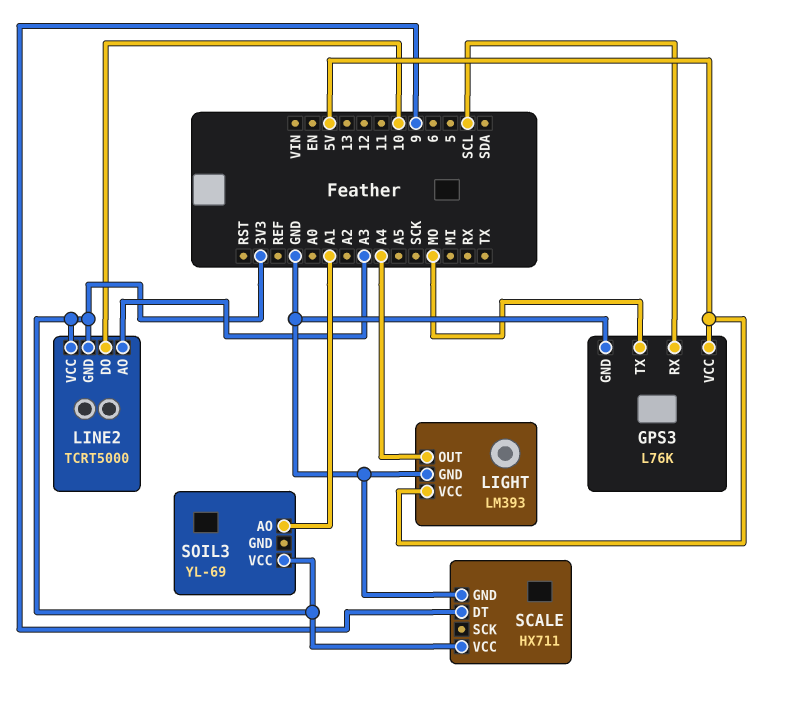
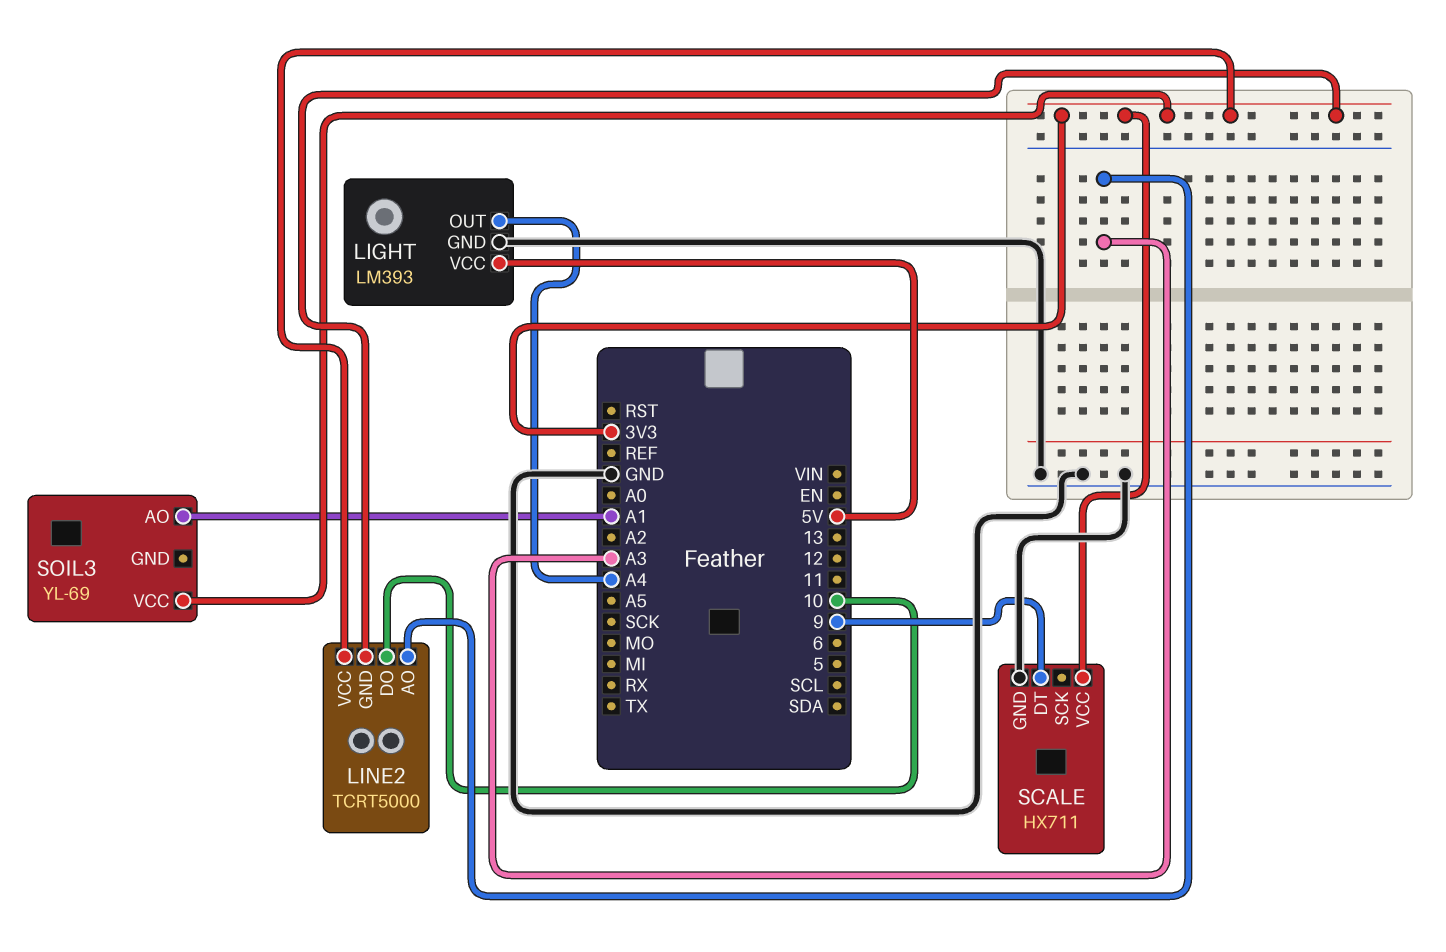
GPS3: L76K -> none
GPS3 pin GND: GND -> none
GPS3 pin RX: SCL -> none
GPS3 pin TX: MO -> none
GPS3 pin VCC: 5V -> none

